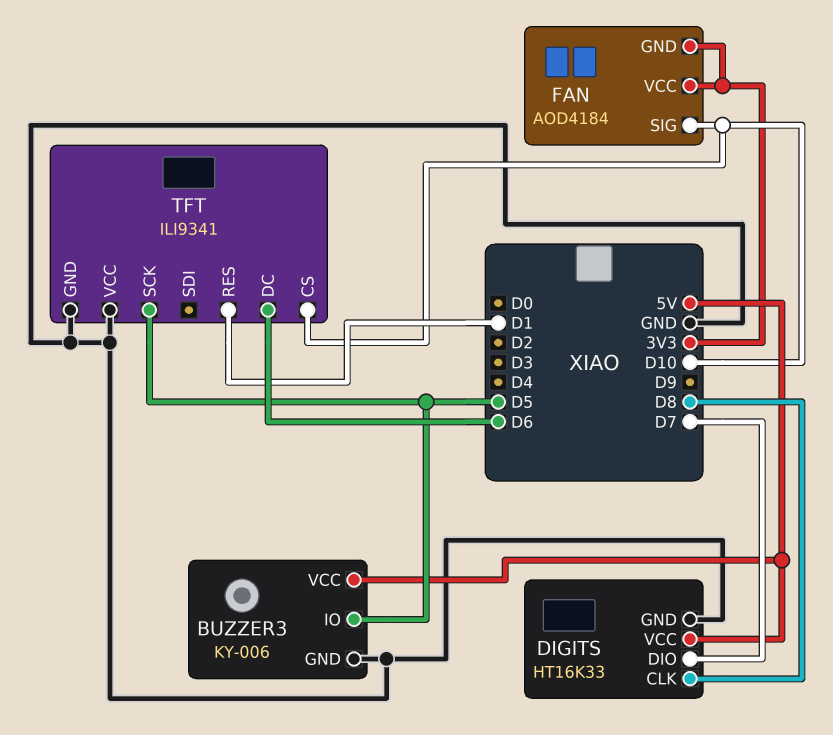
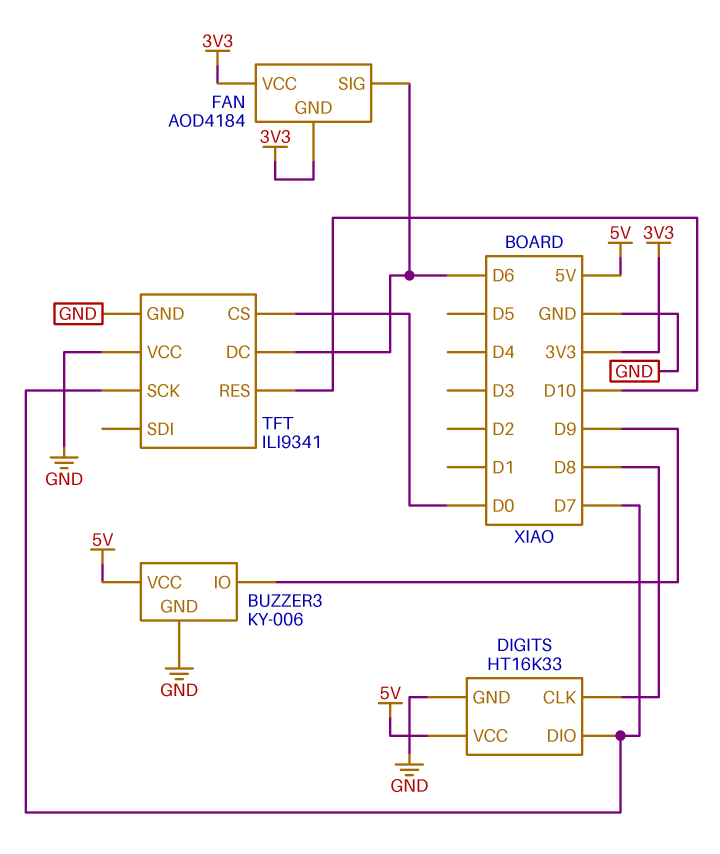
BUZZER3 pin IO: D5 -> D9
FAN pin SIG: D10 -> D6
TFT pin CS: D10 -> D0
TFT pin RES: D1 -> D10
TFT pin SCK: D5 -> D7

